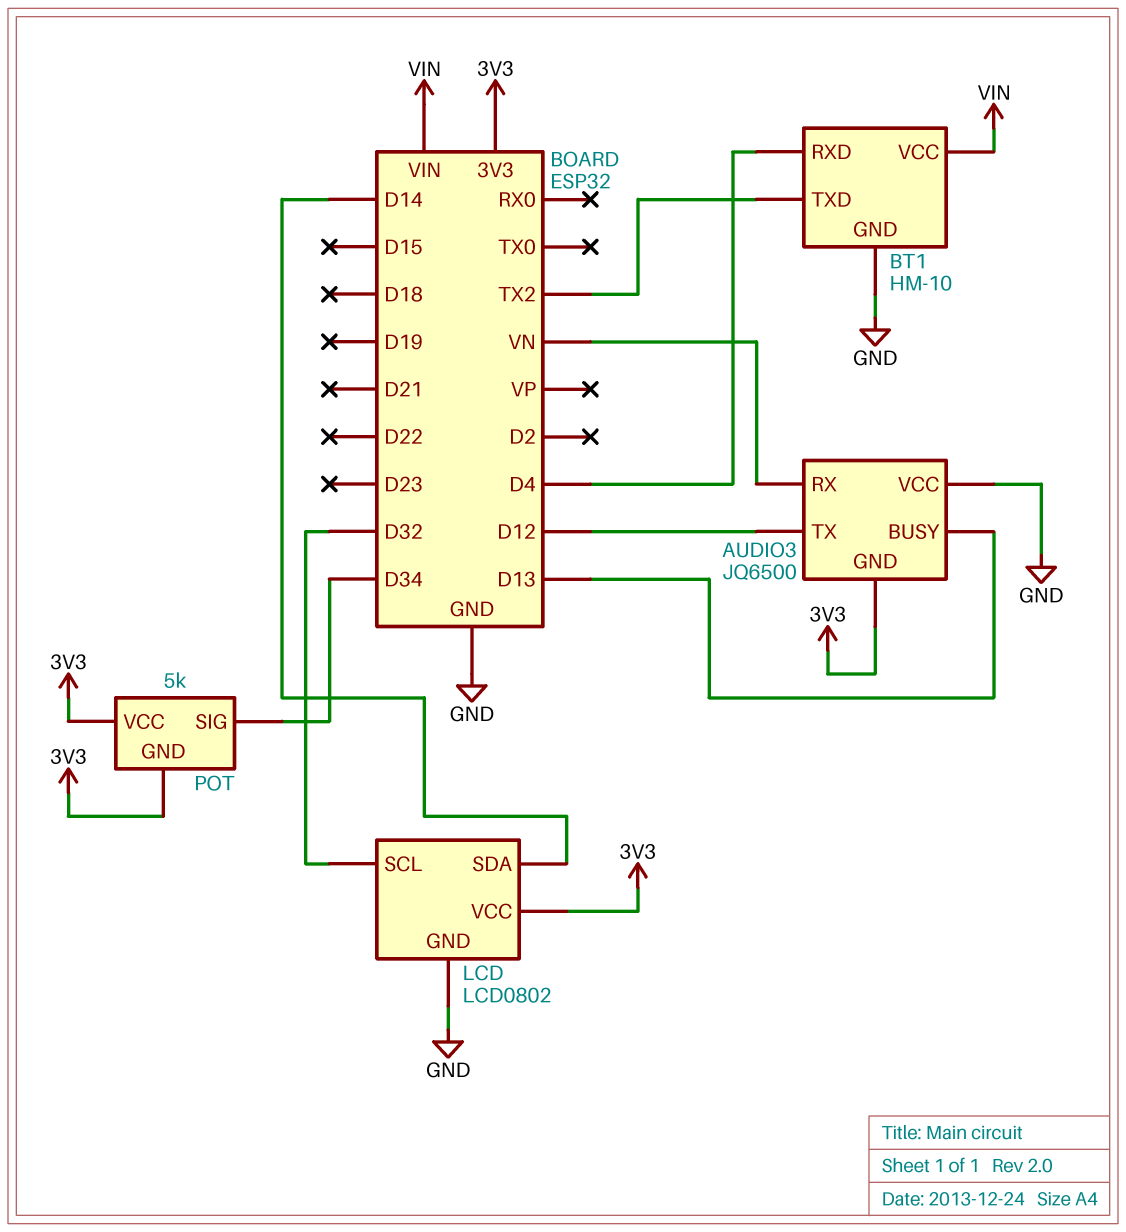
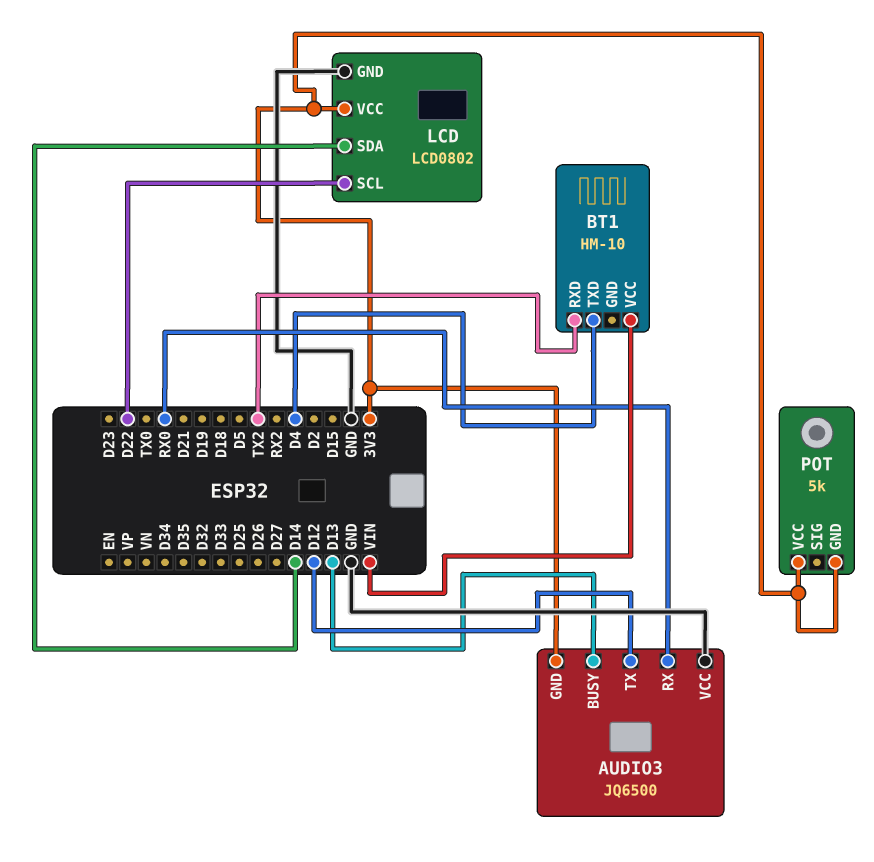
AUDIO3 pin RX: VN -> RX0
BT1 pin GND: GND -> none
BT1 pin RXD: D4 -> TX2
BT1 pin TXD: TX2 -> D4
LCD pin SCL: D32 -> D22
POT pin SIG: D34 -> none

